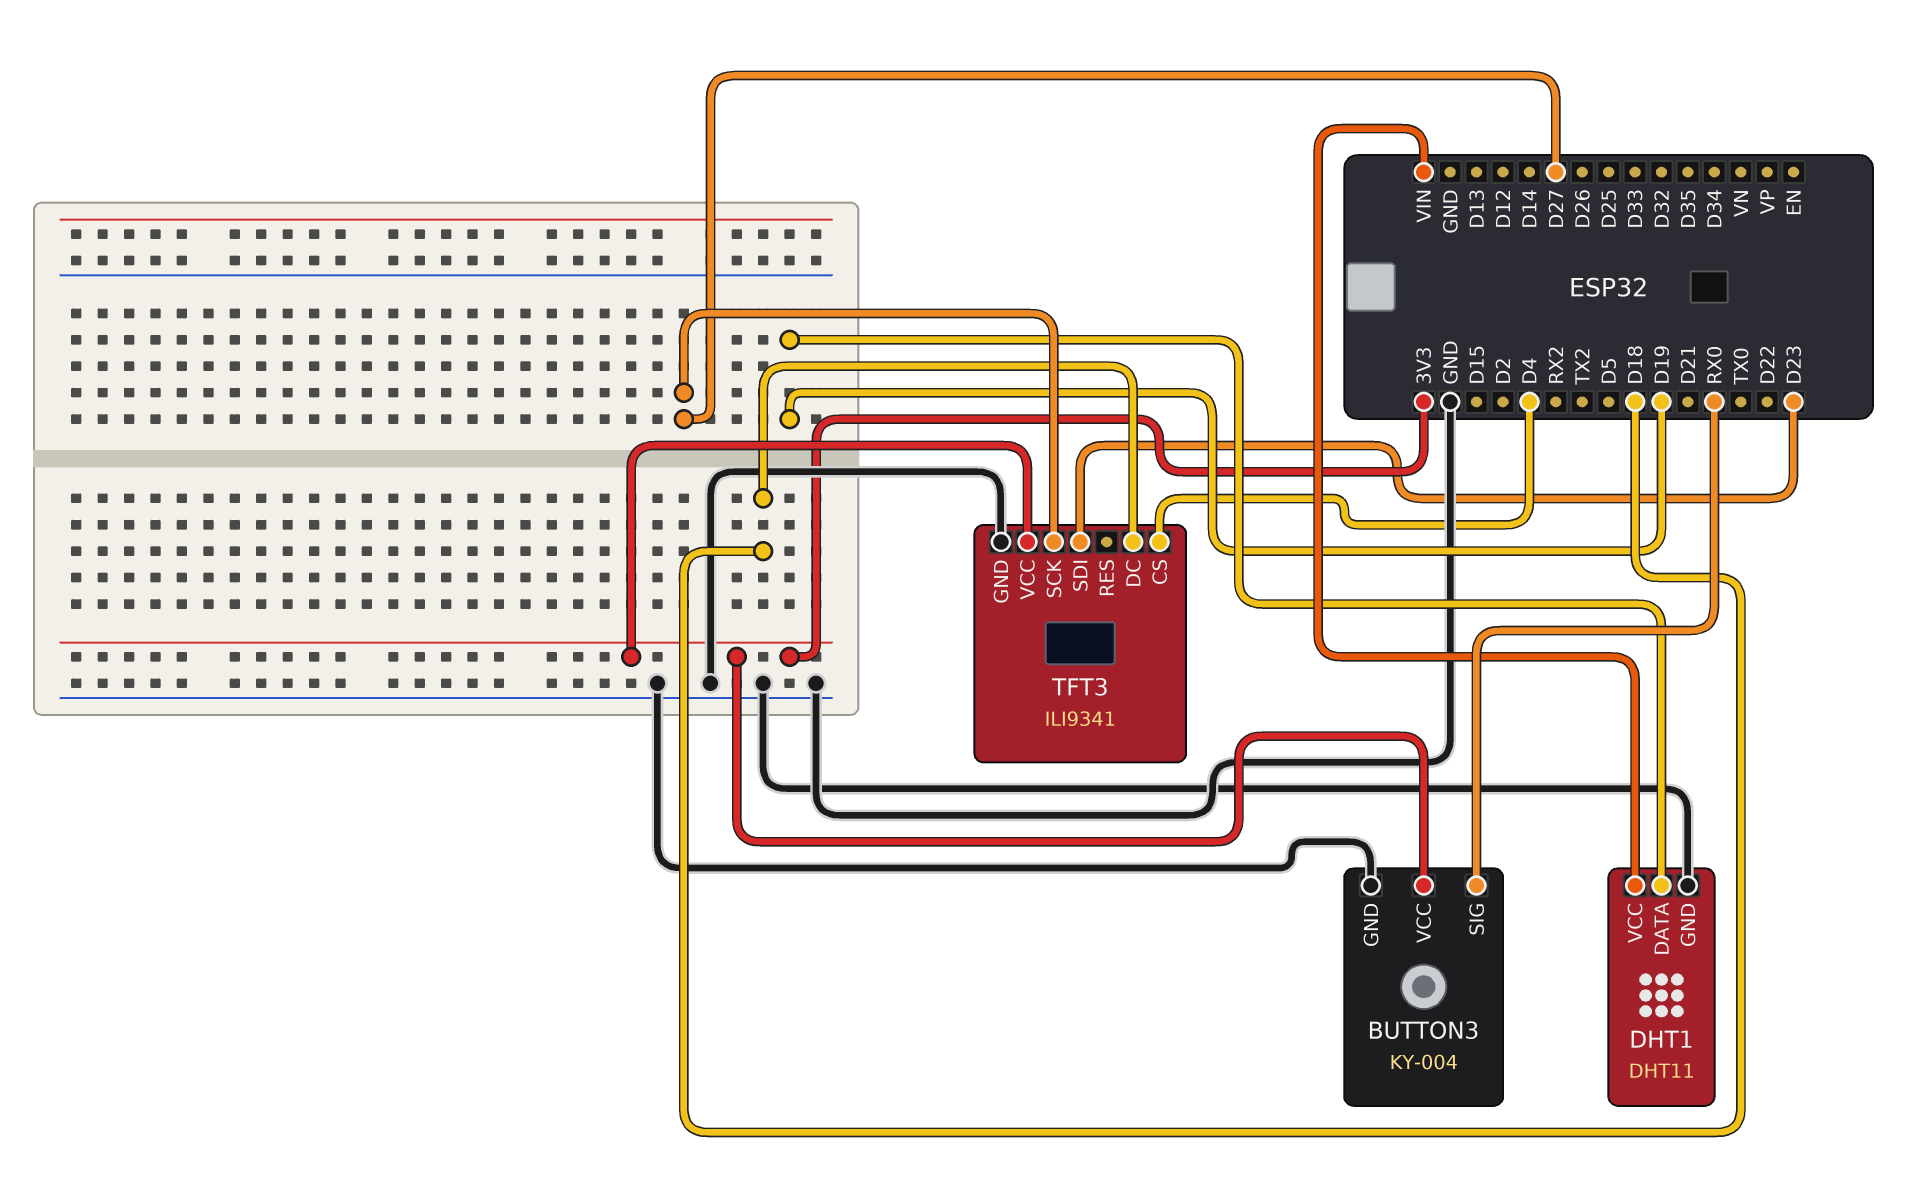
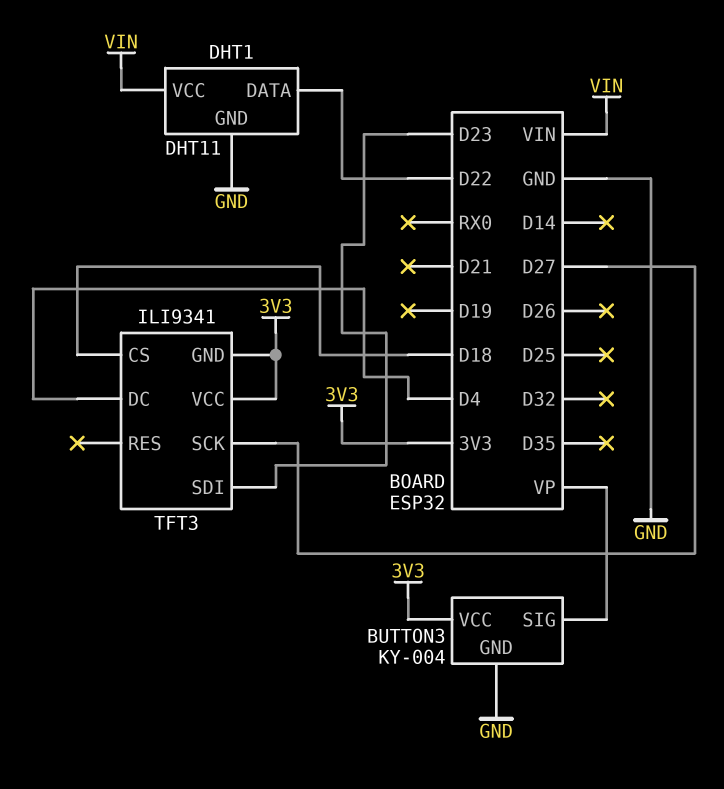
BUTTON3 pin SIG: RX0 -> VP
DHT1 pin DATA: D19 -> D22
TFT3 pin CS: D4 -> D18
TFT3 pin DC: D18 -> D4
TFT3 pin GND: GND -> 3V3

